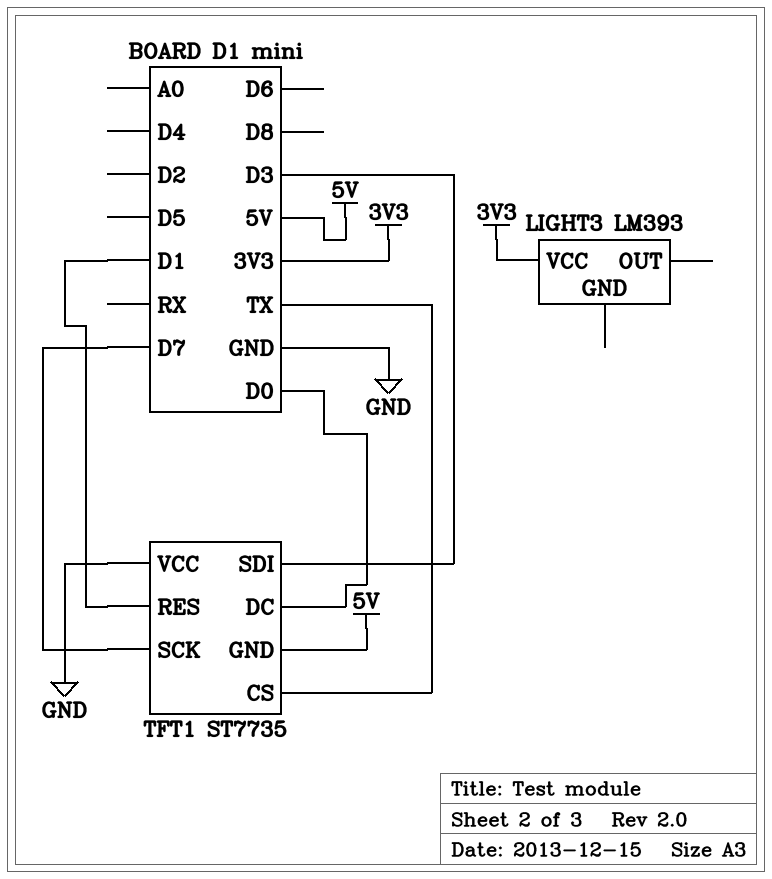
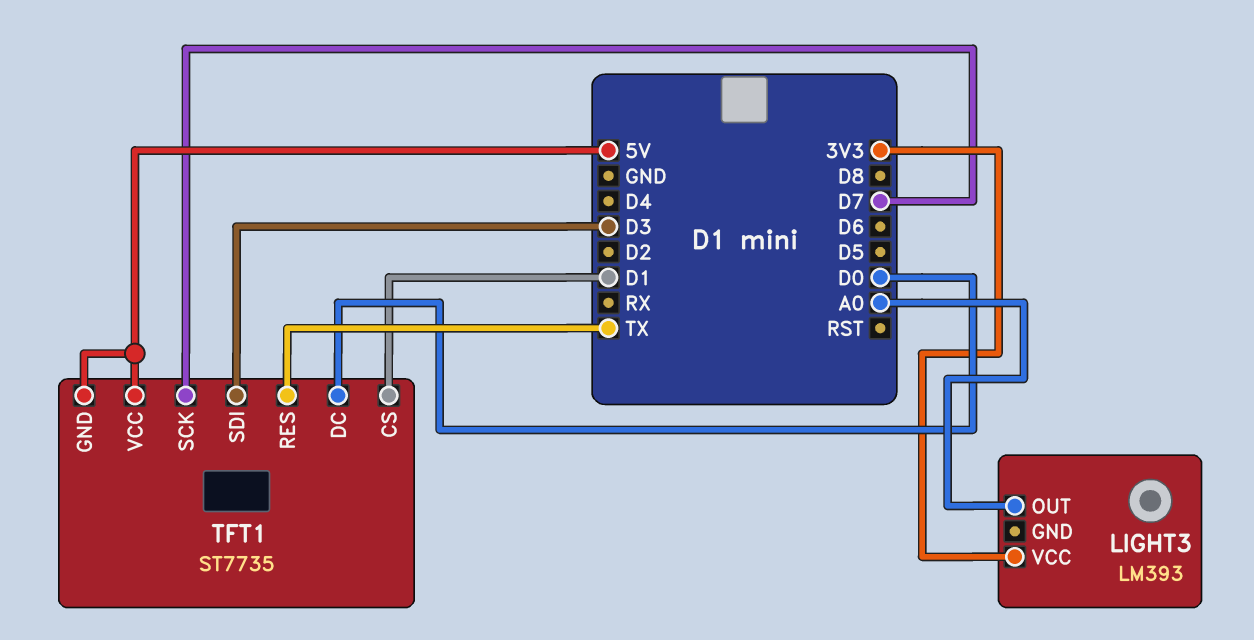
LIGHT3 pin OUT: none -> A0
TFT1 pin CS: TX -> D1
TFT1 pin RES: D1 -> TX
TFT1 pin VCC: GND -> 5V

